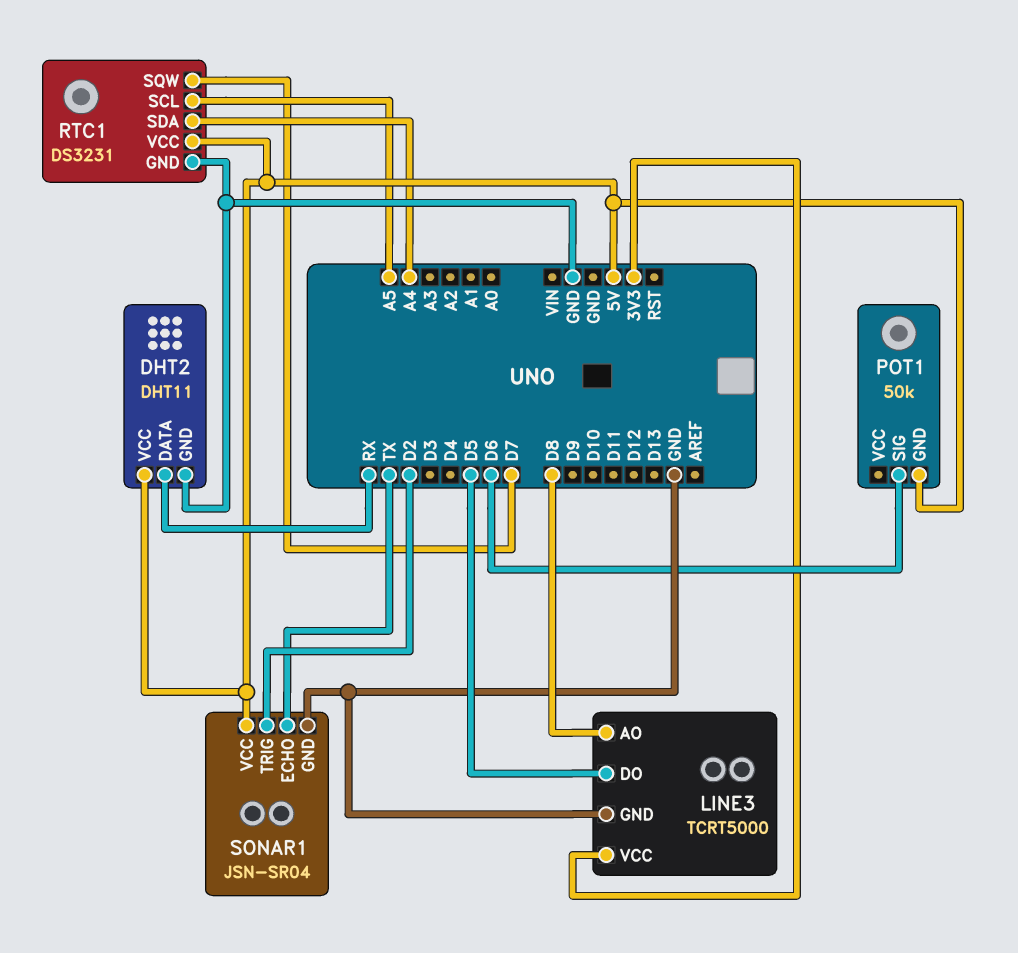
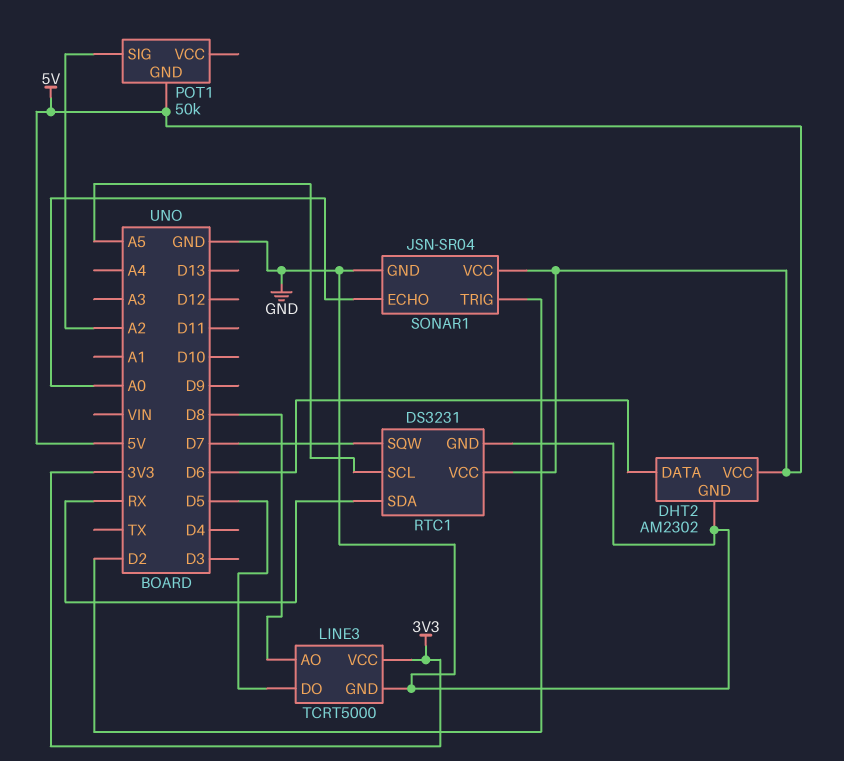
DHT2: DHT11 -> AM2302
DHT2 pin DATA: RX -> D6
POT1 pin SIG: D6 -> A2
RTC1 pin SDA: A4 -> RX
SONAR1 pin ECHO: TX -> A0

